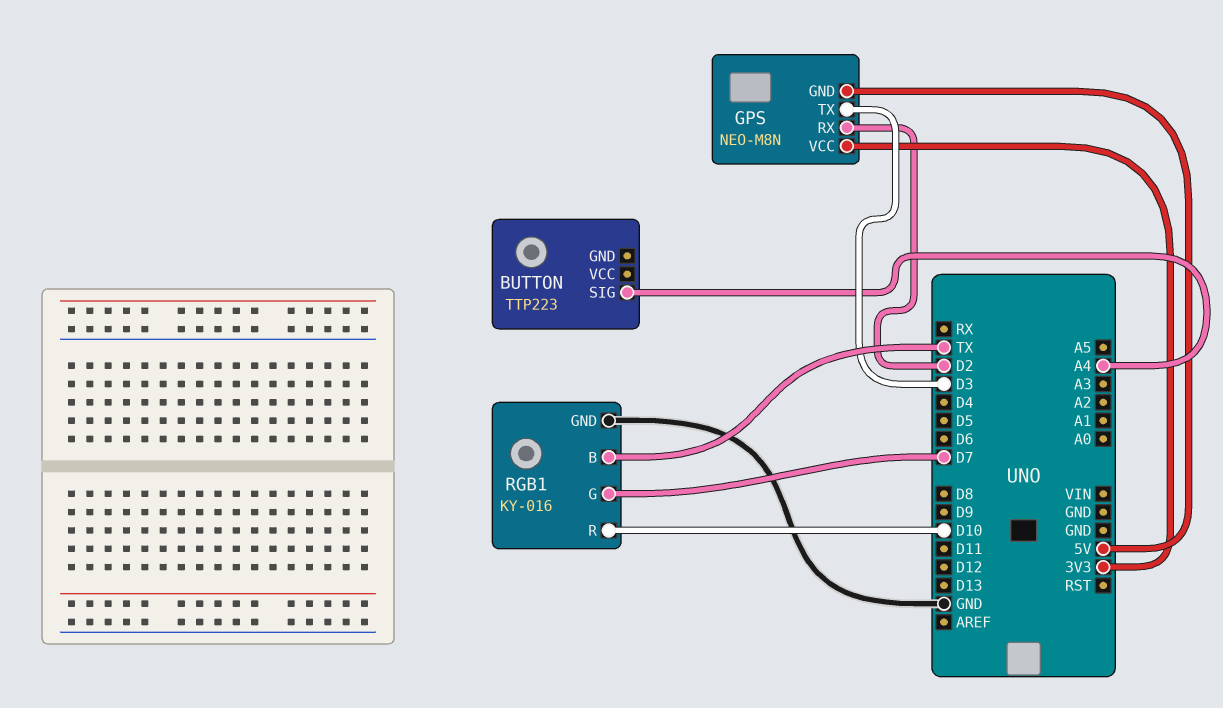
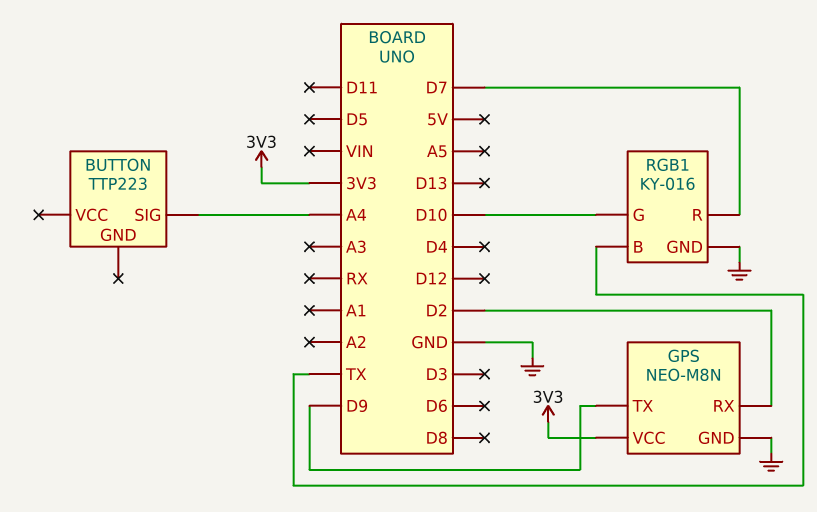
GPS pin GND: 5V -> GND
GPS pin TX: D3 -> D9
RGB1 pin G: D7 -> D10
RGB1 pin R: D10 -> D7

